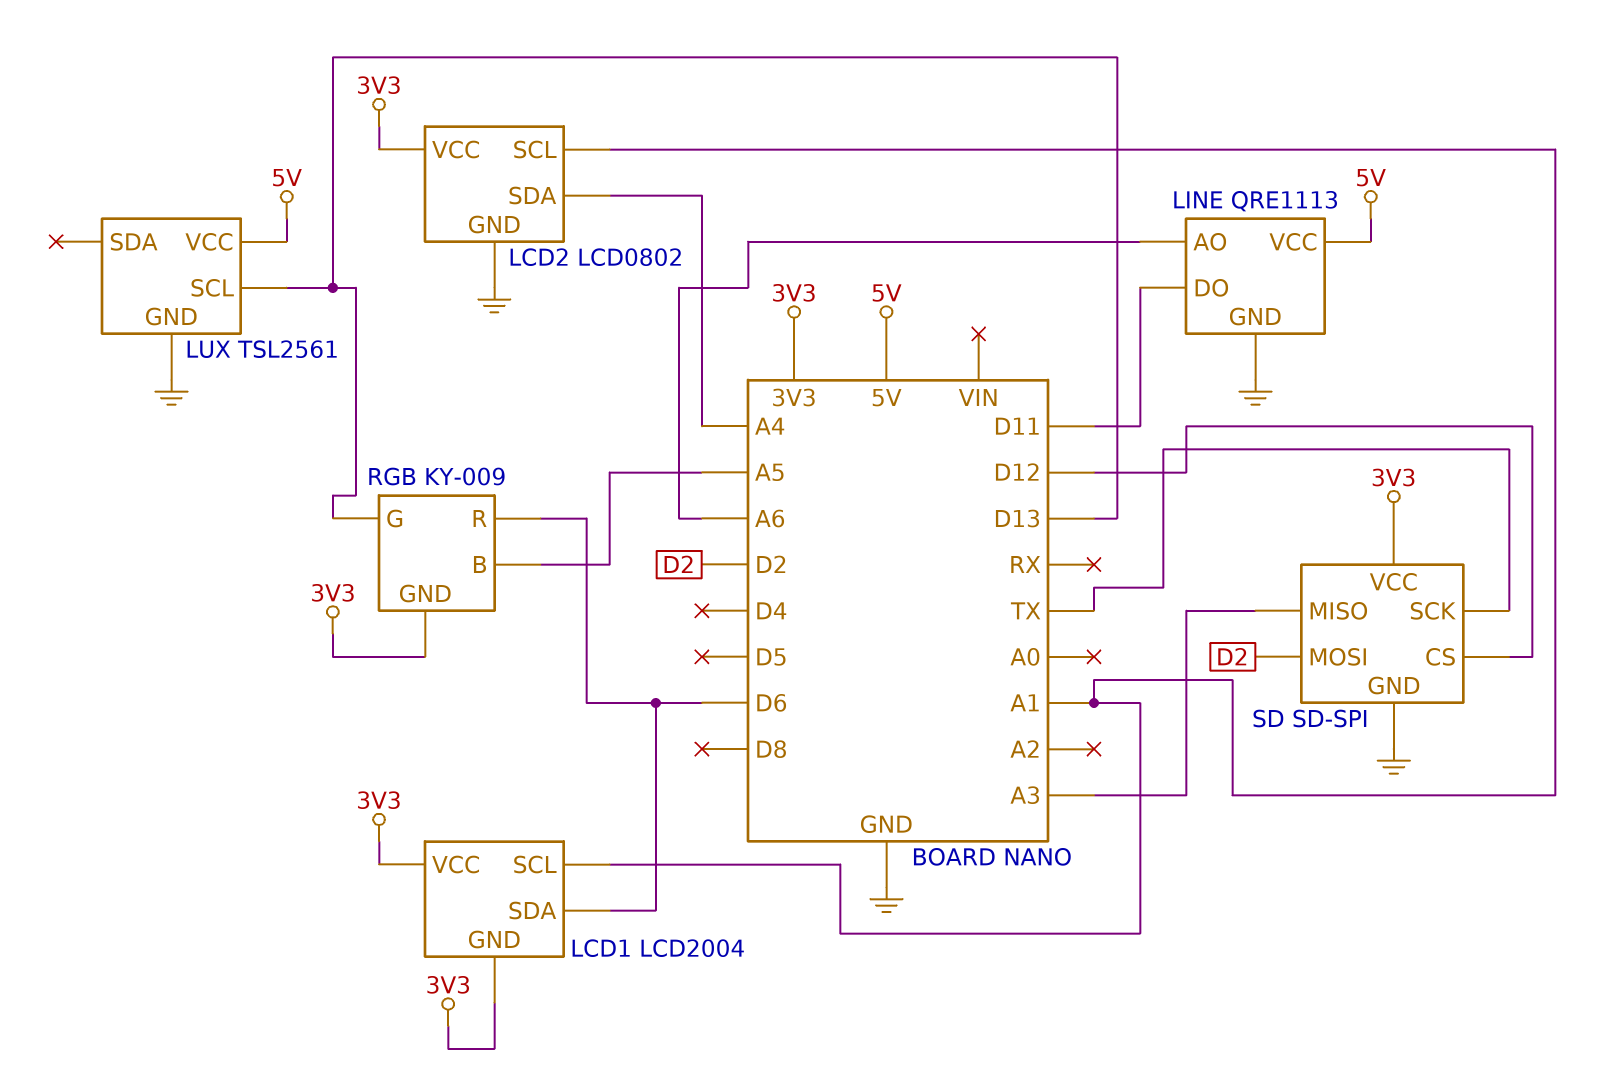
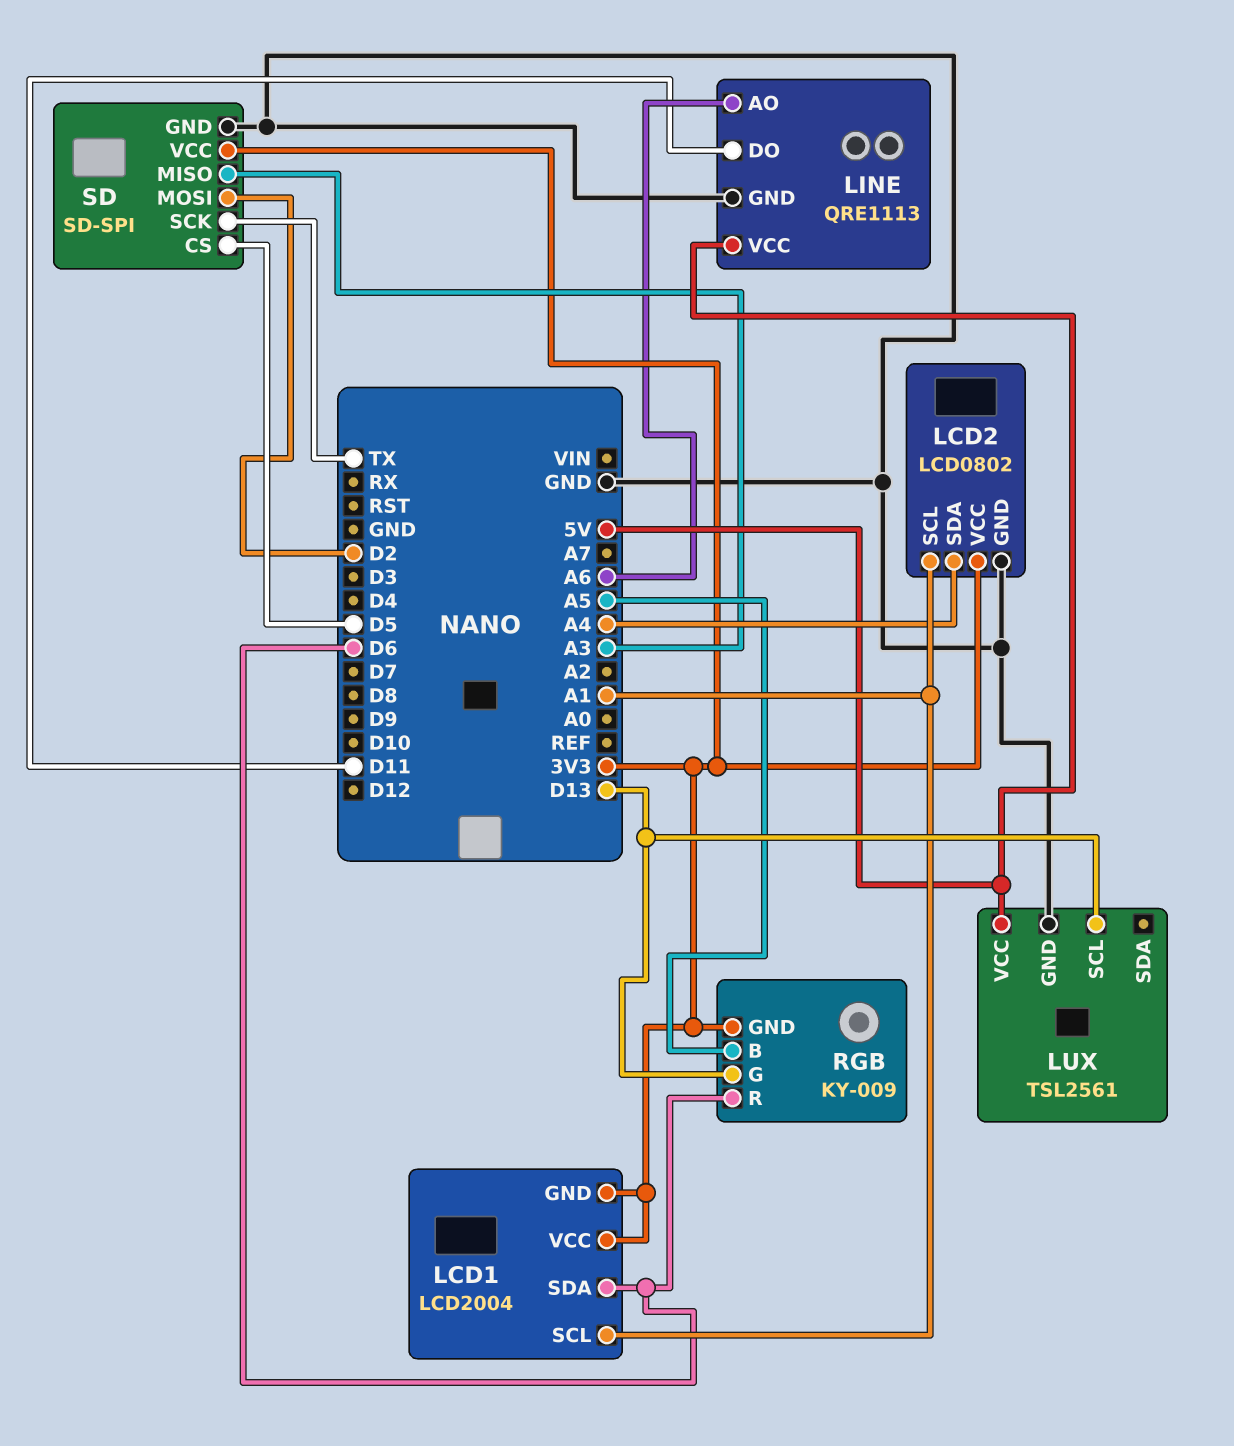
SD pin CS: D12 -> D5

